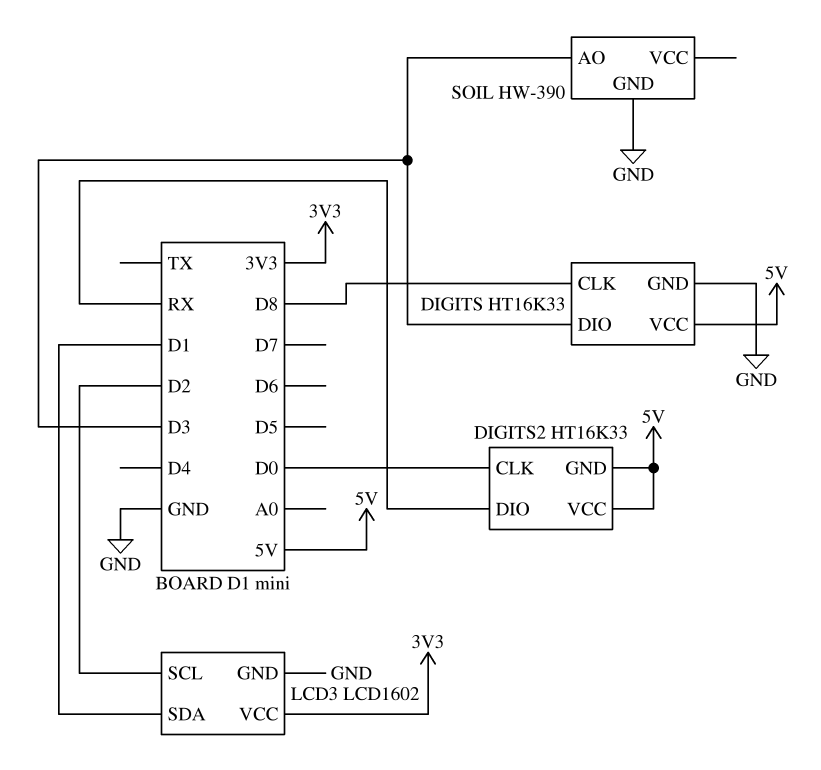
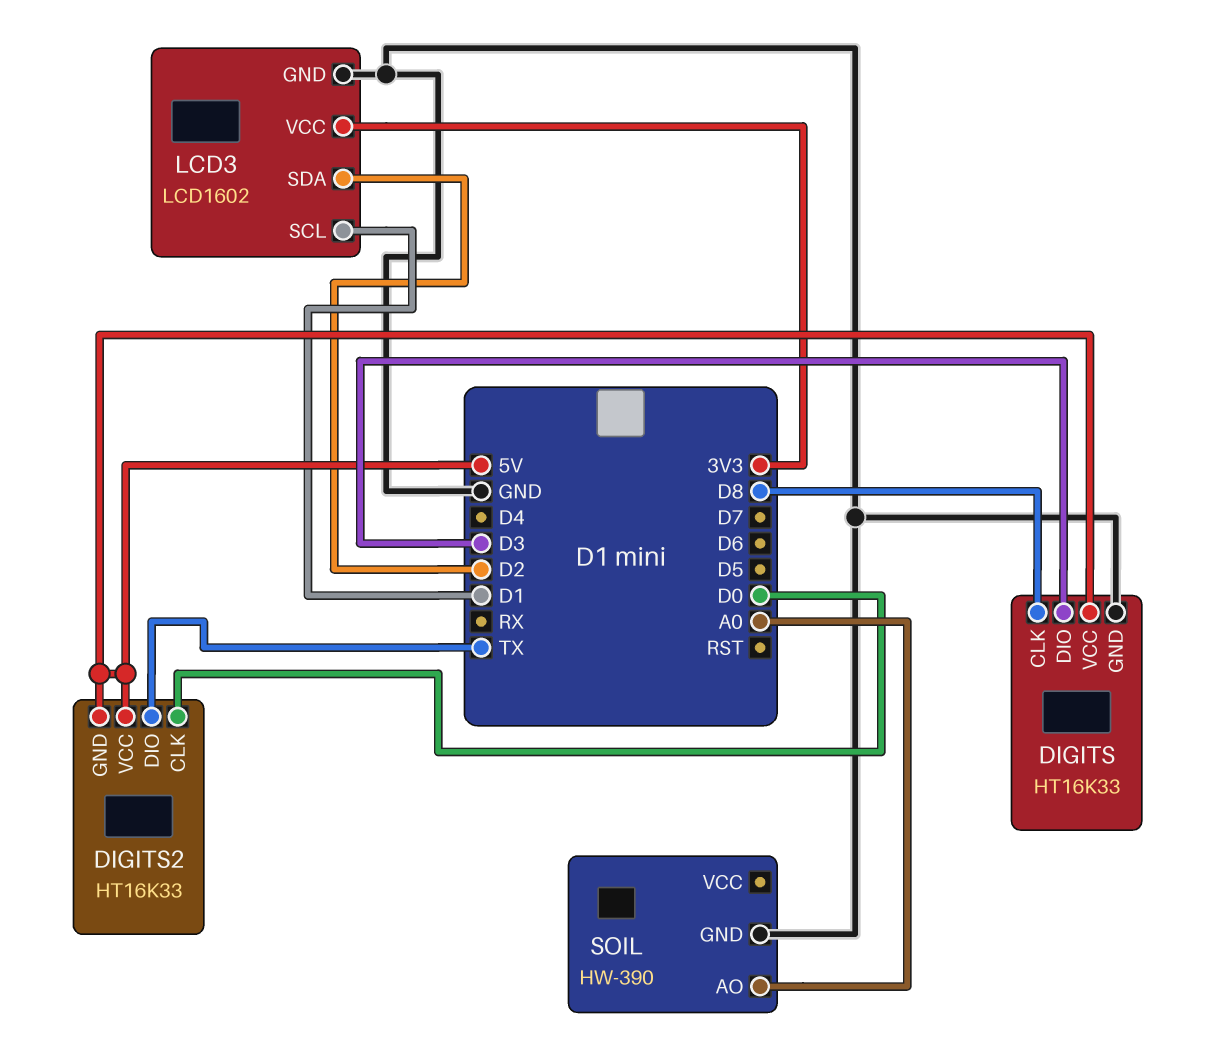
DIGITS2 pin DIO: RX -> TX
LCD3 pin SCL: D2 -> D1
LCD3 pin SDA: D1 -> D2
SOIL pin AO: D3 -> A0

